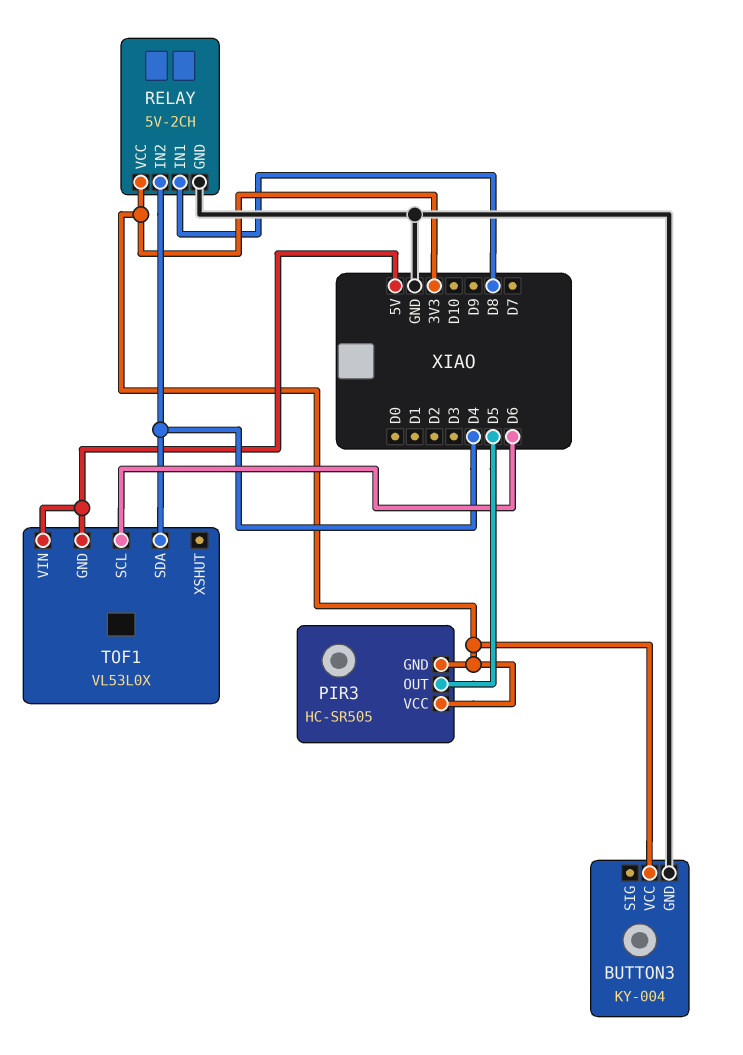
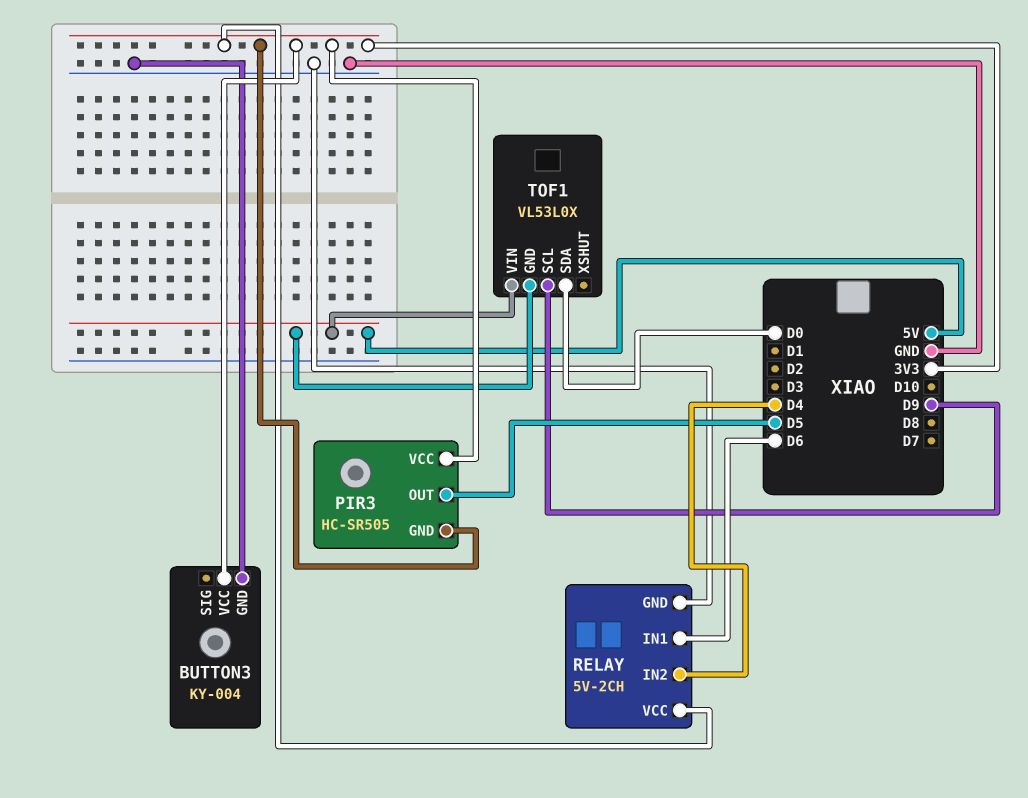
RELAY pin IN1: D8 -> D6
TOF1 pin SCL: D6 -> D9
TOF1 pin SDA: D4 -> D0

